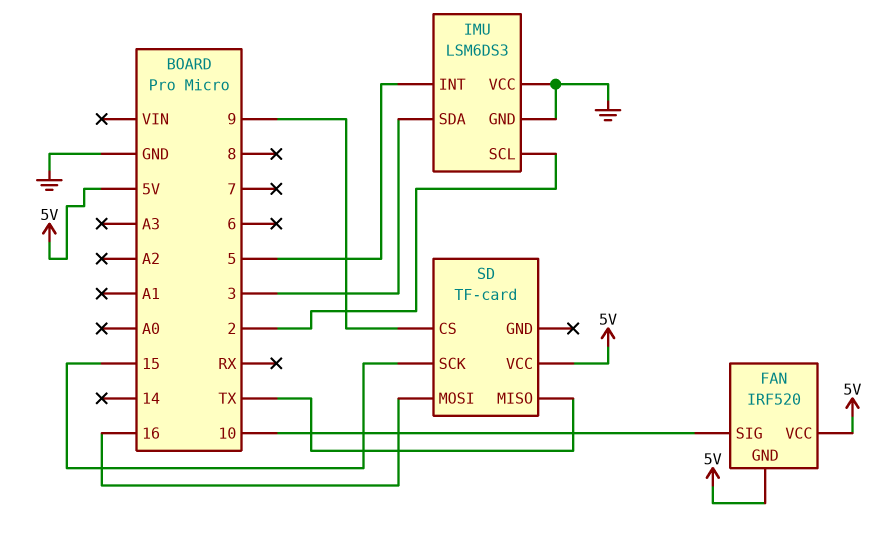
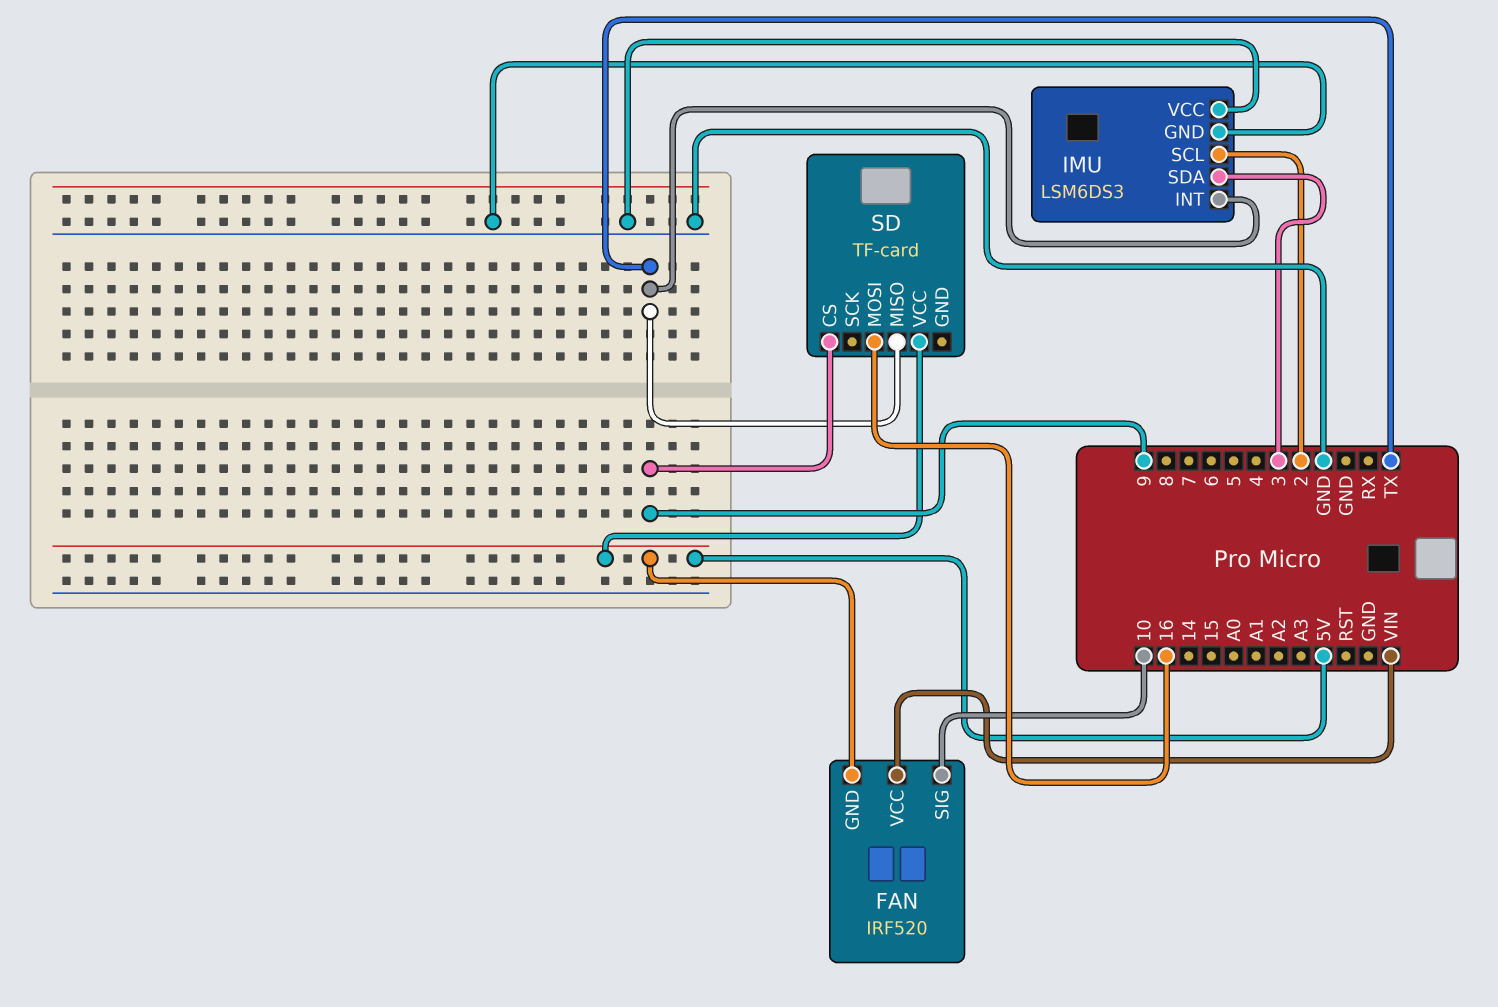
FAN pin VCC: 5V -> VIN
IMU pin INT: 5 -> TX
SD pin SCK: 15 -> none

